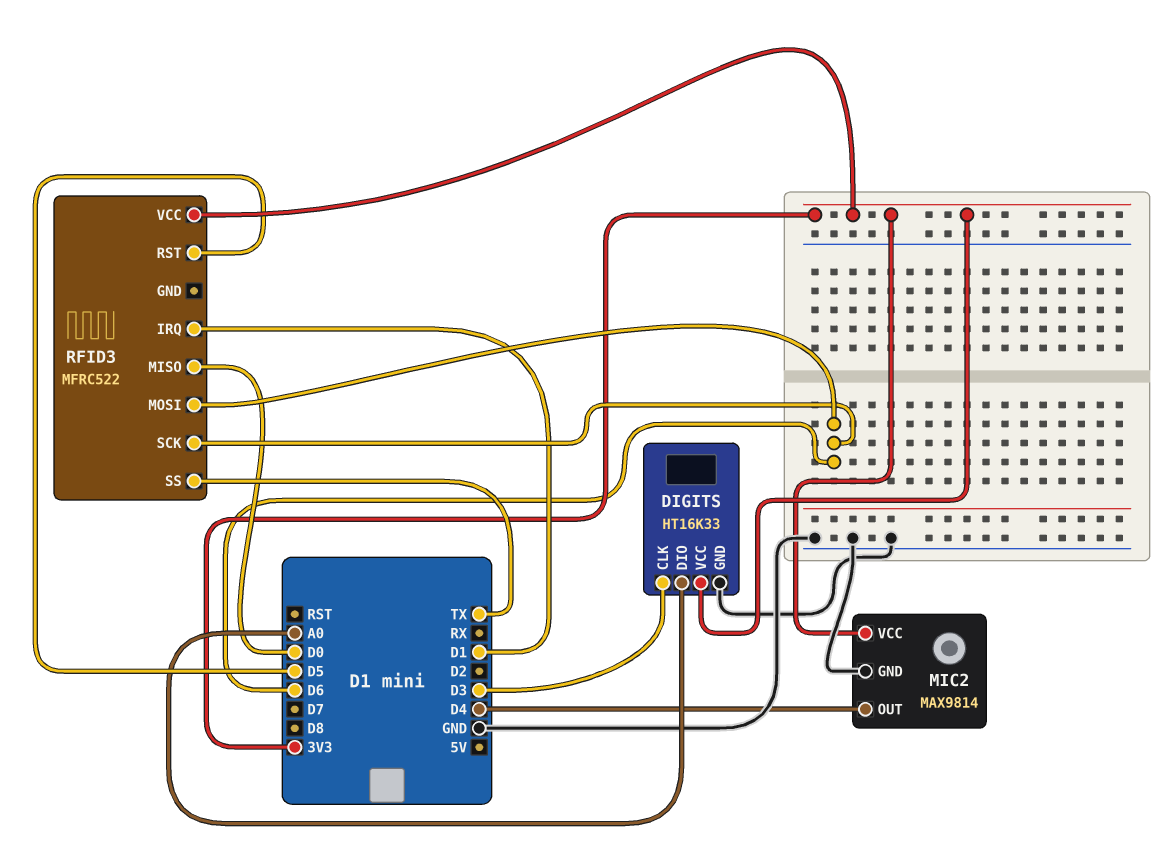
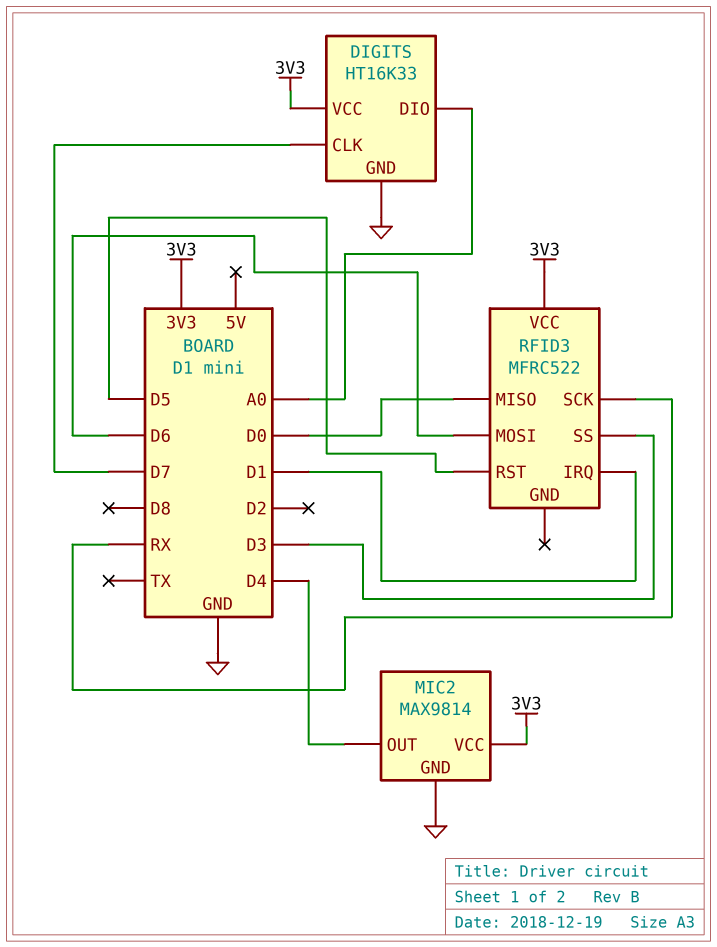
DIGITS pin CLK: D3 -> D7
RFID3 pin SCK: D6 -> RX
RFID3 pin SS: TX -> D3

